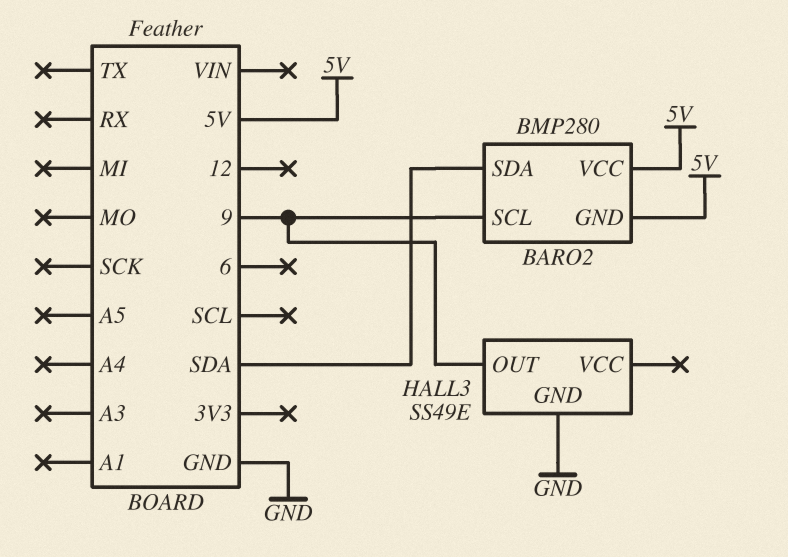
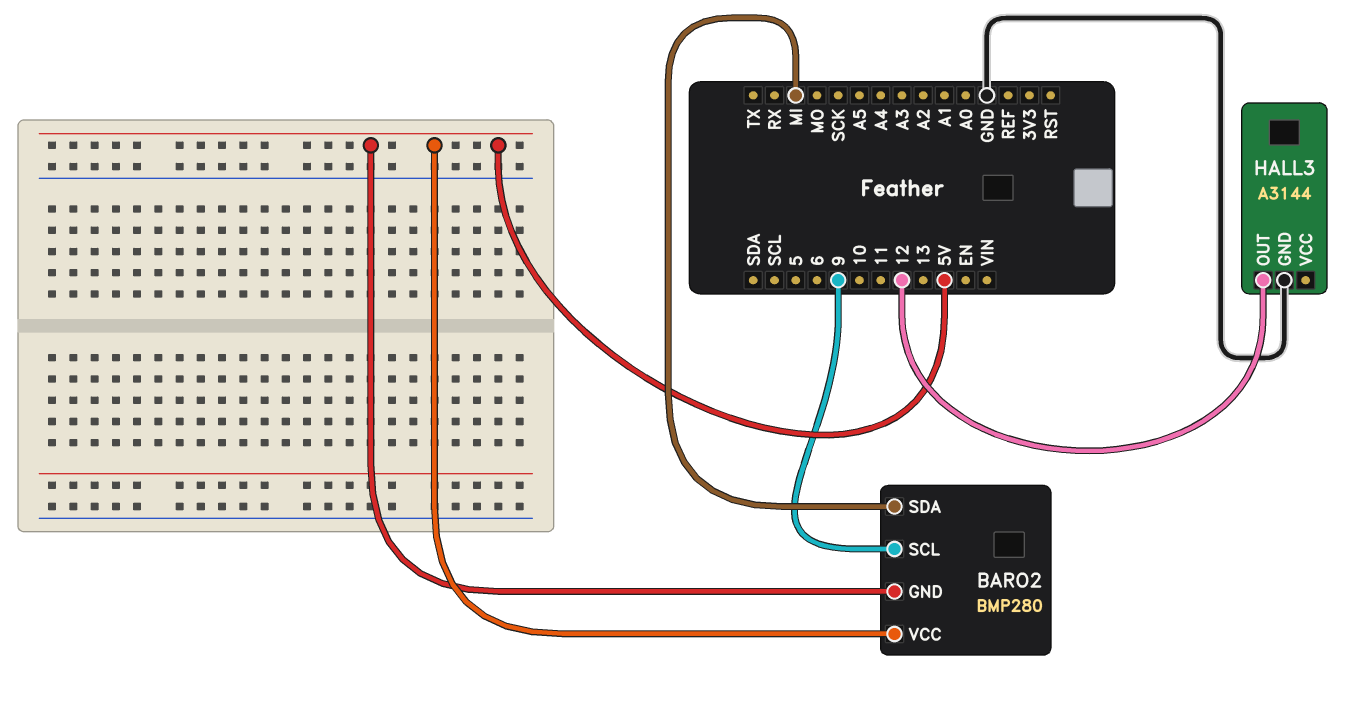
BARO2 pin SDA: SDA -> MI
HALL3: SS49E -> A3144
HALL3 pin OUT: 9 -> 12

